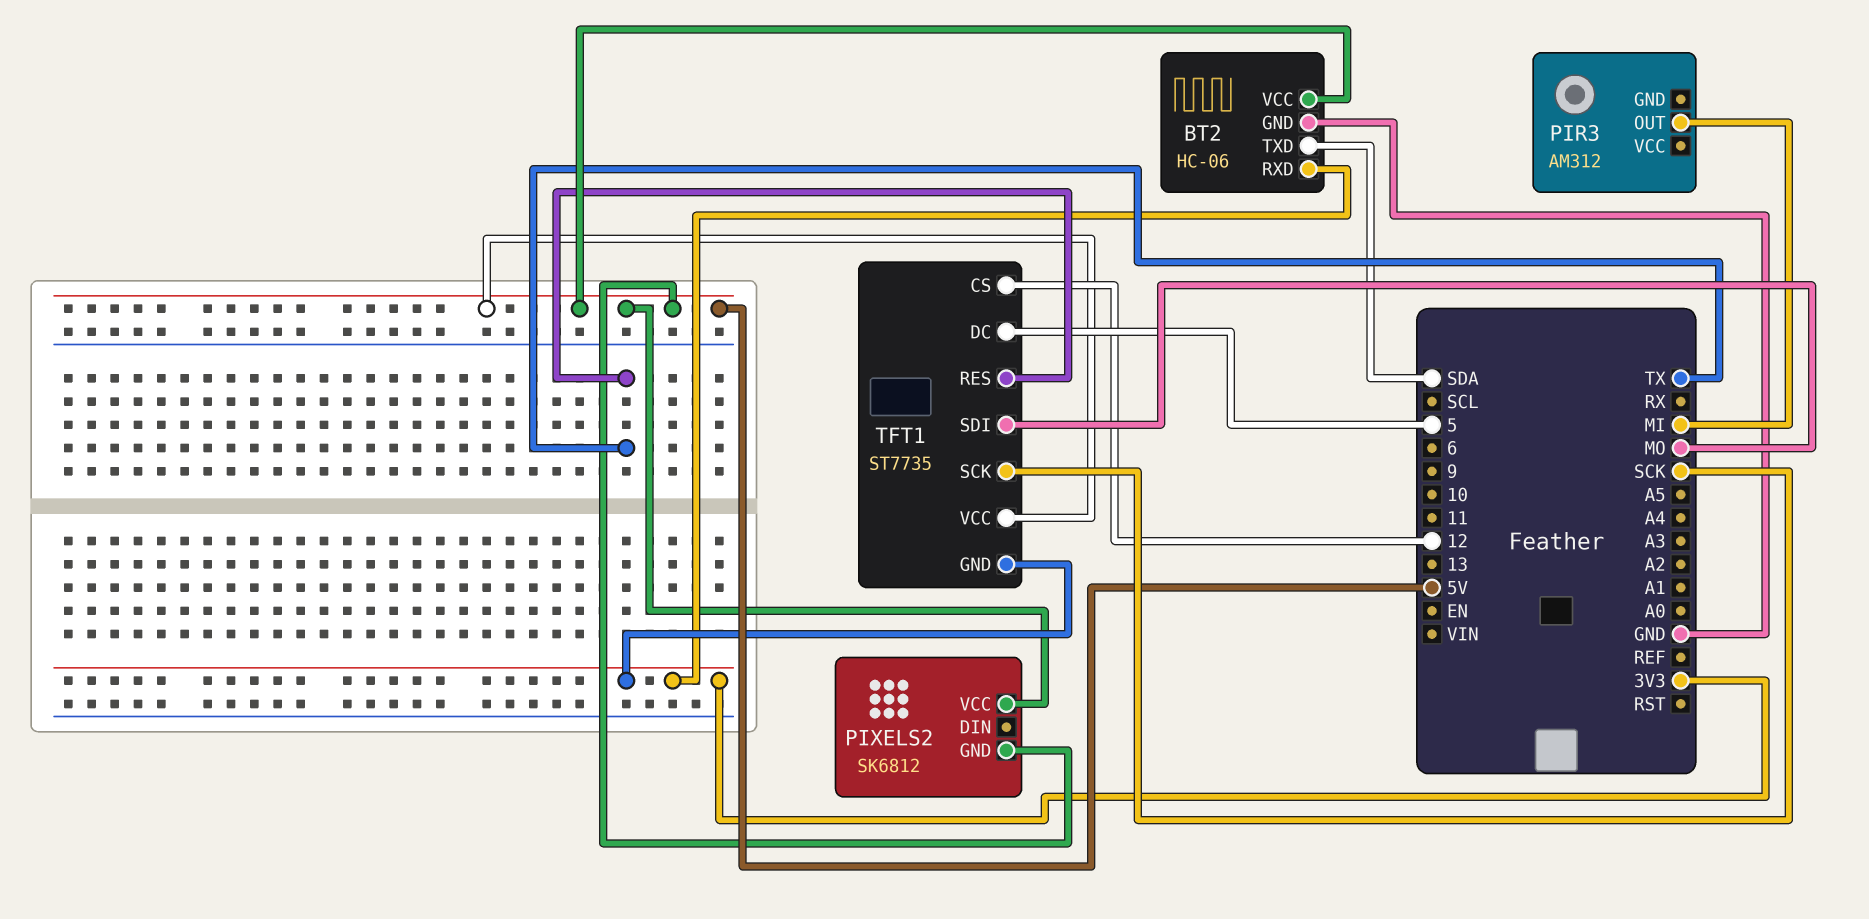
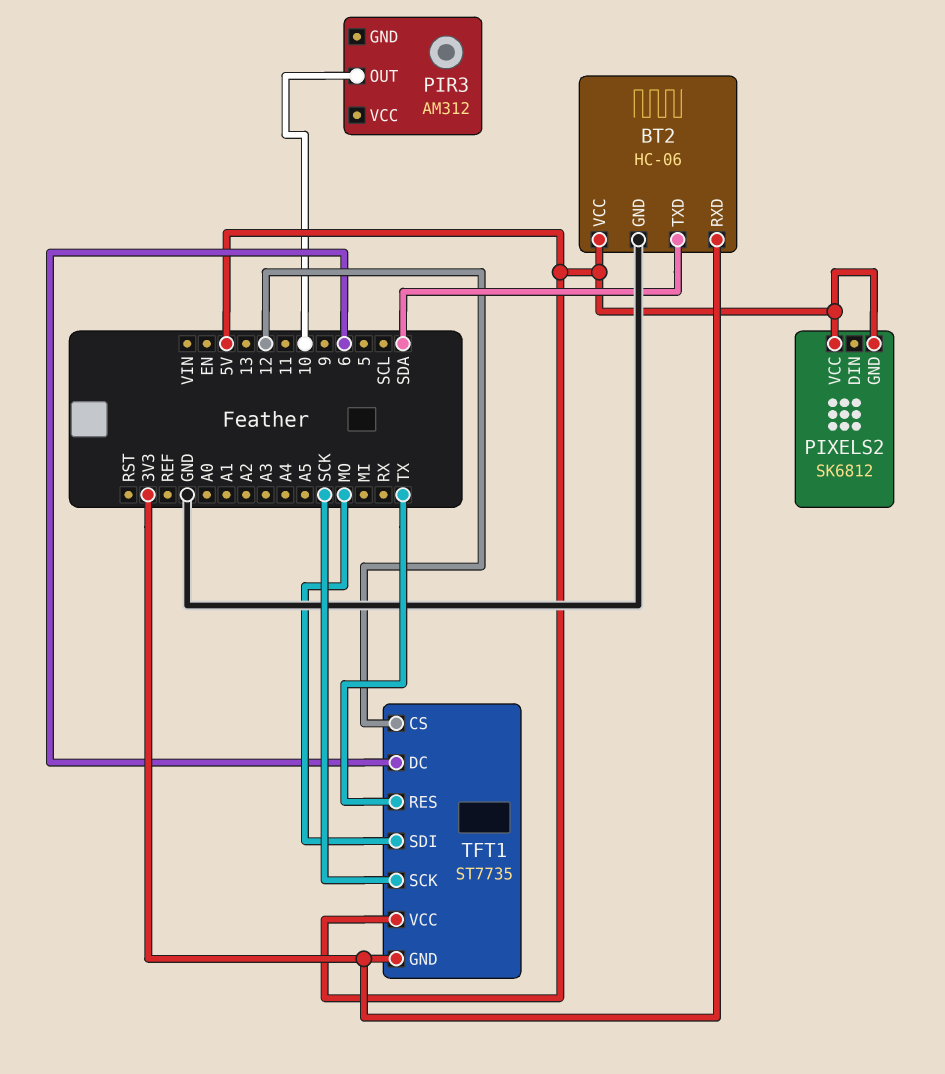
PIR3 pin OUT: MI -> 10
TFT1 pin DC: 5 -> 6

